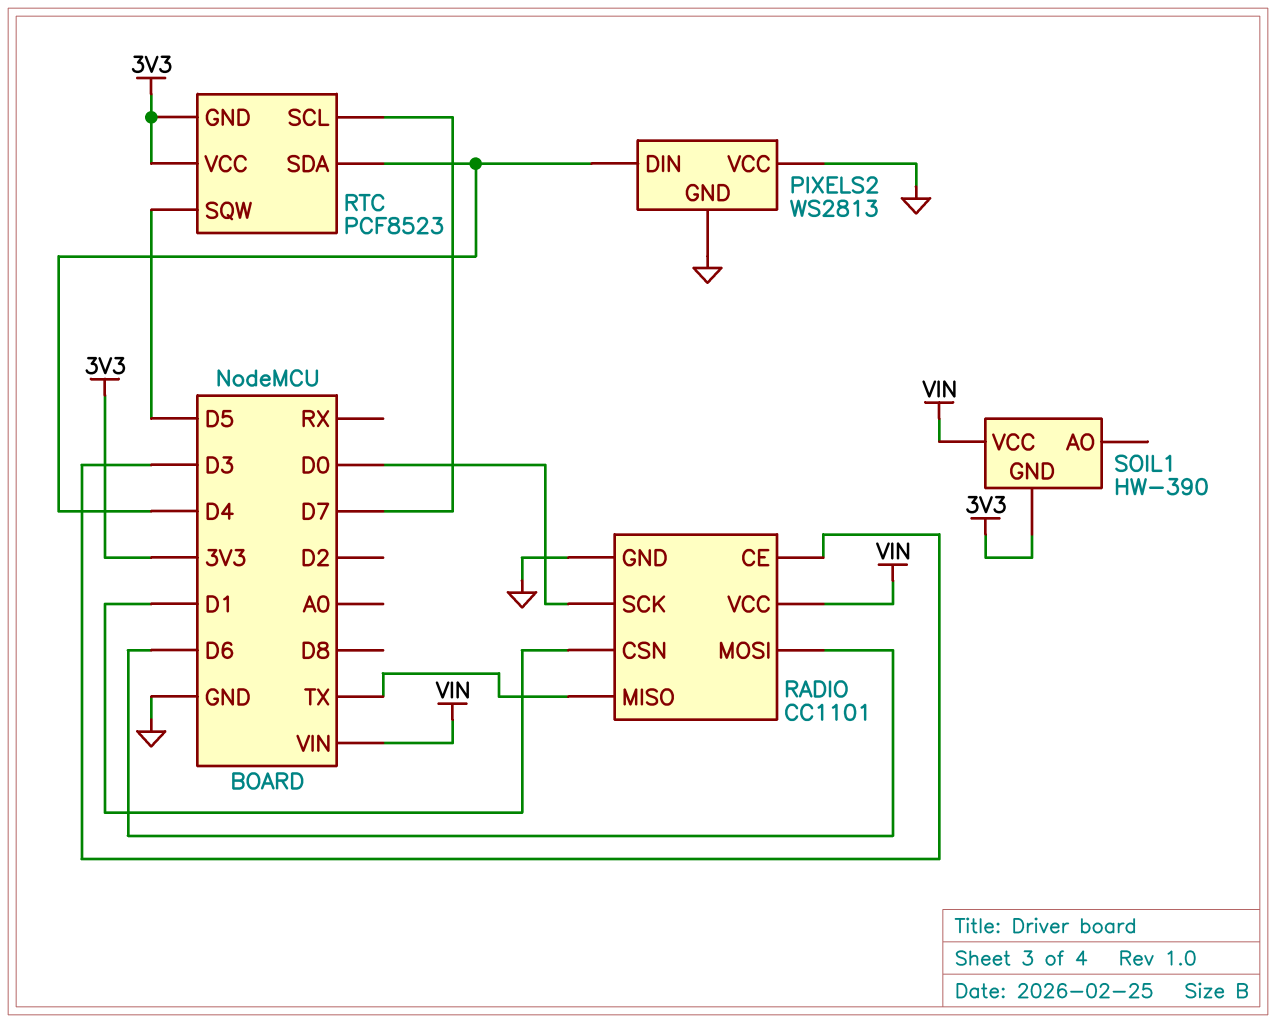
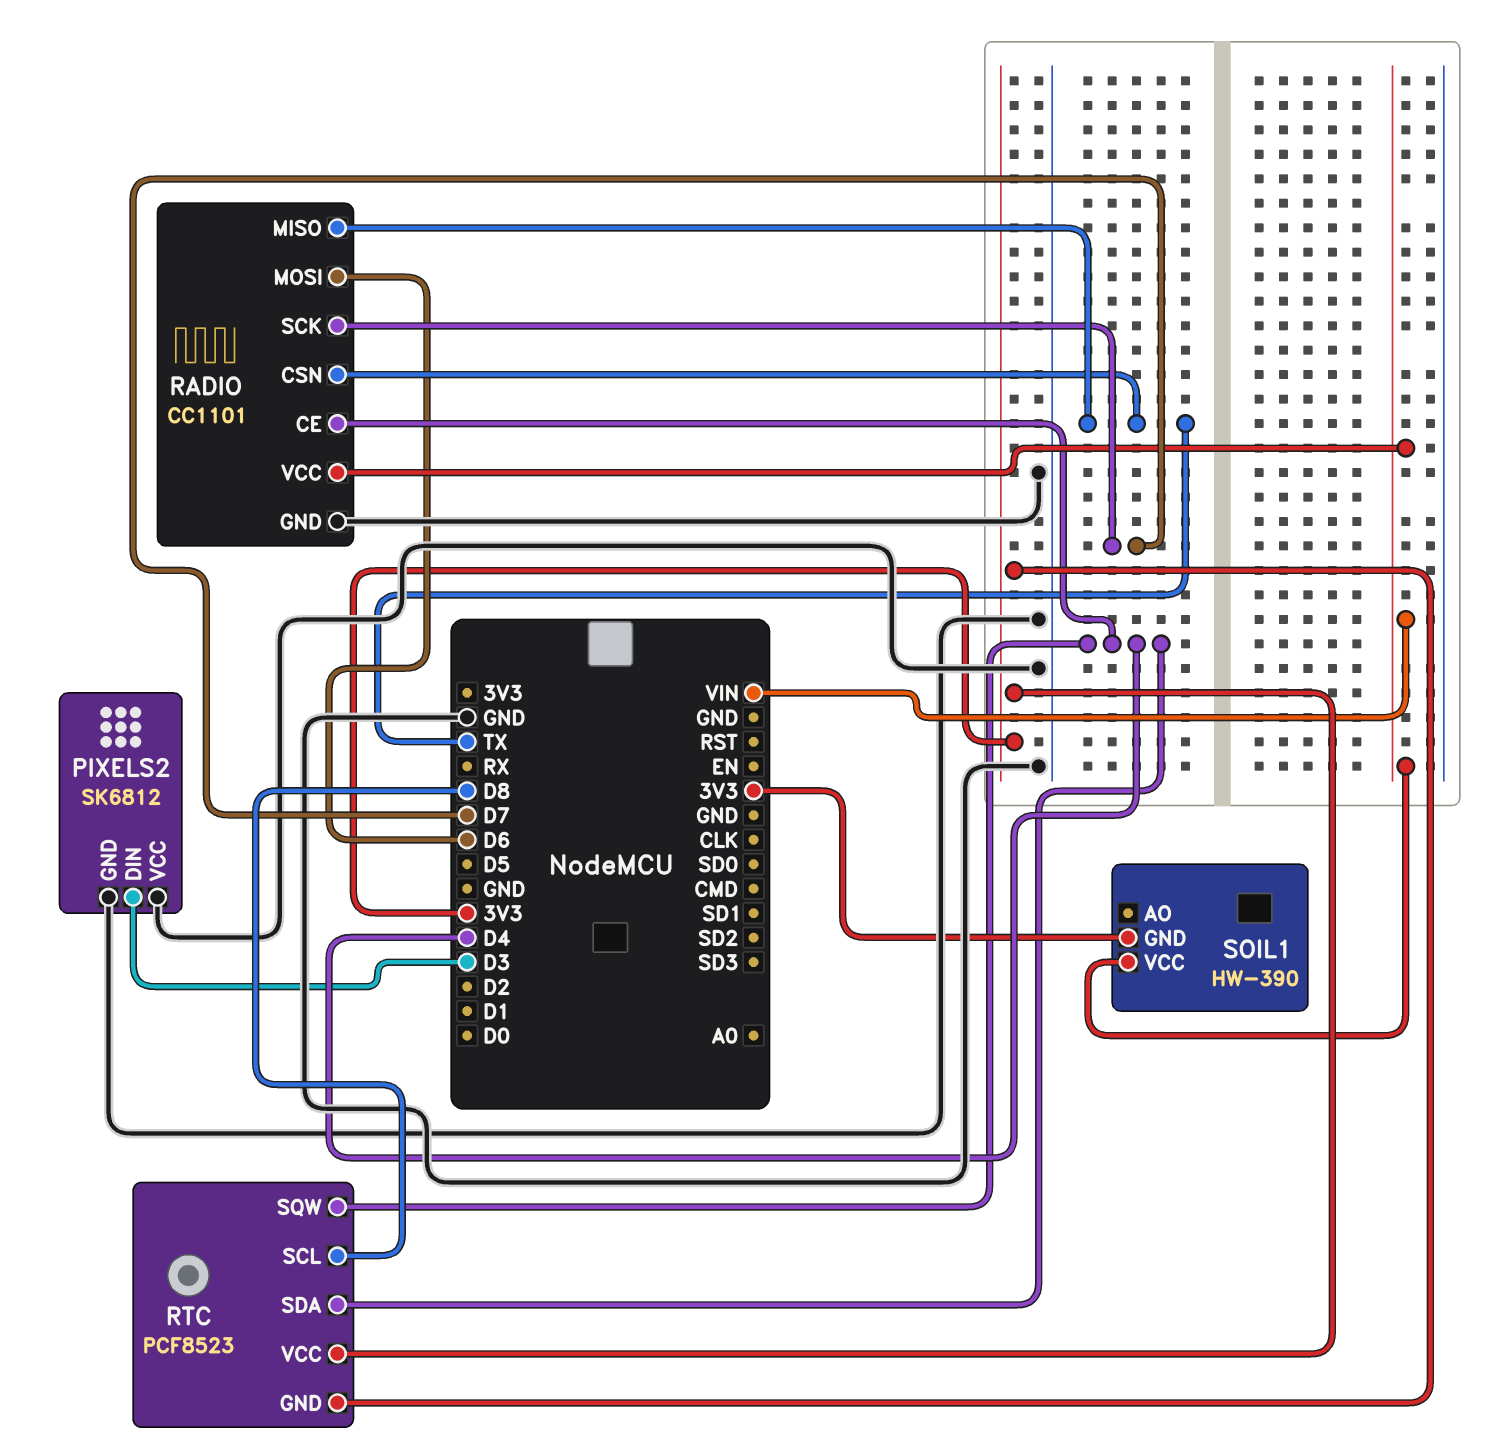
PIXELS2: WS2813 -> SK6812
PIXELS2 pin DIN: D4 -> D3
RADIO pin CE: D3 -> D4
RADIO pin CSN: D1 -> TX
RADIO pin SCK: D0 -> D7
RTC pin SCL: D7 -> D8
RTC pin SQW: D5 -> D4

